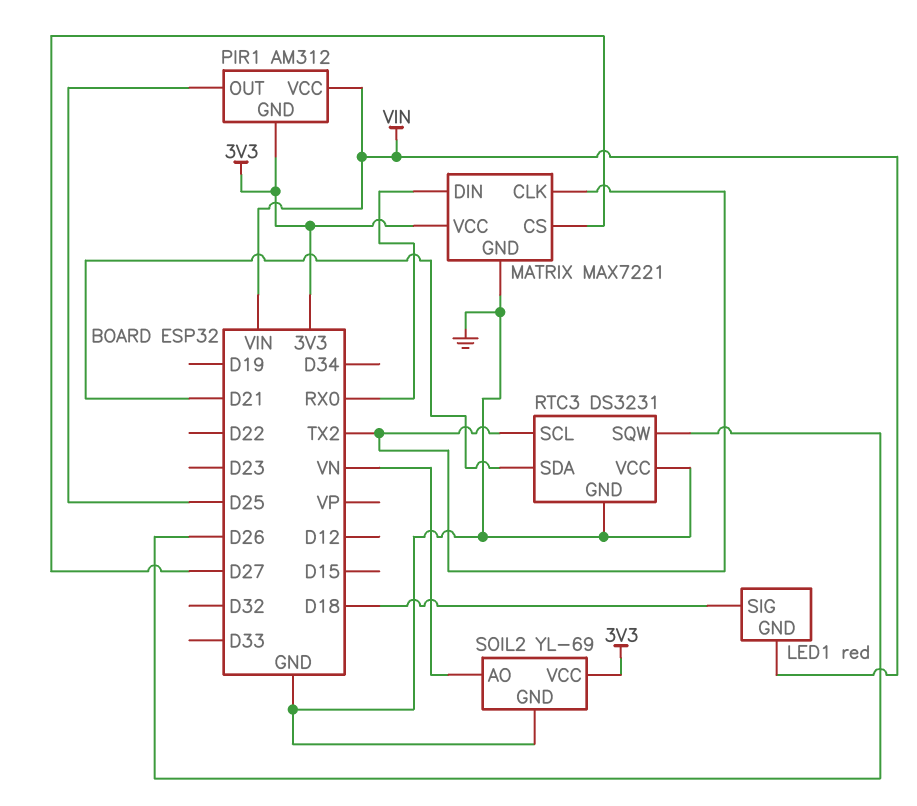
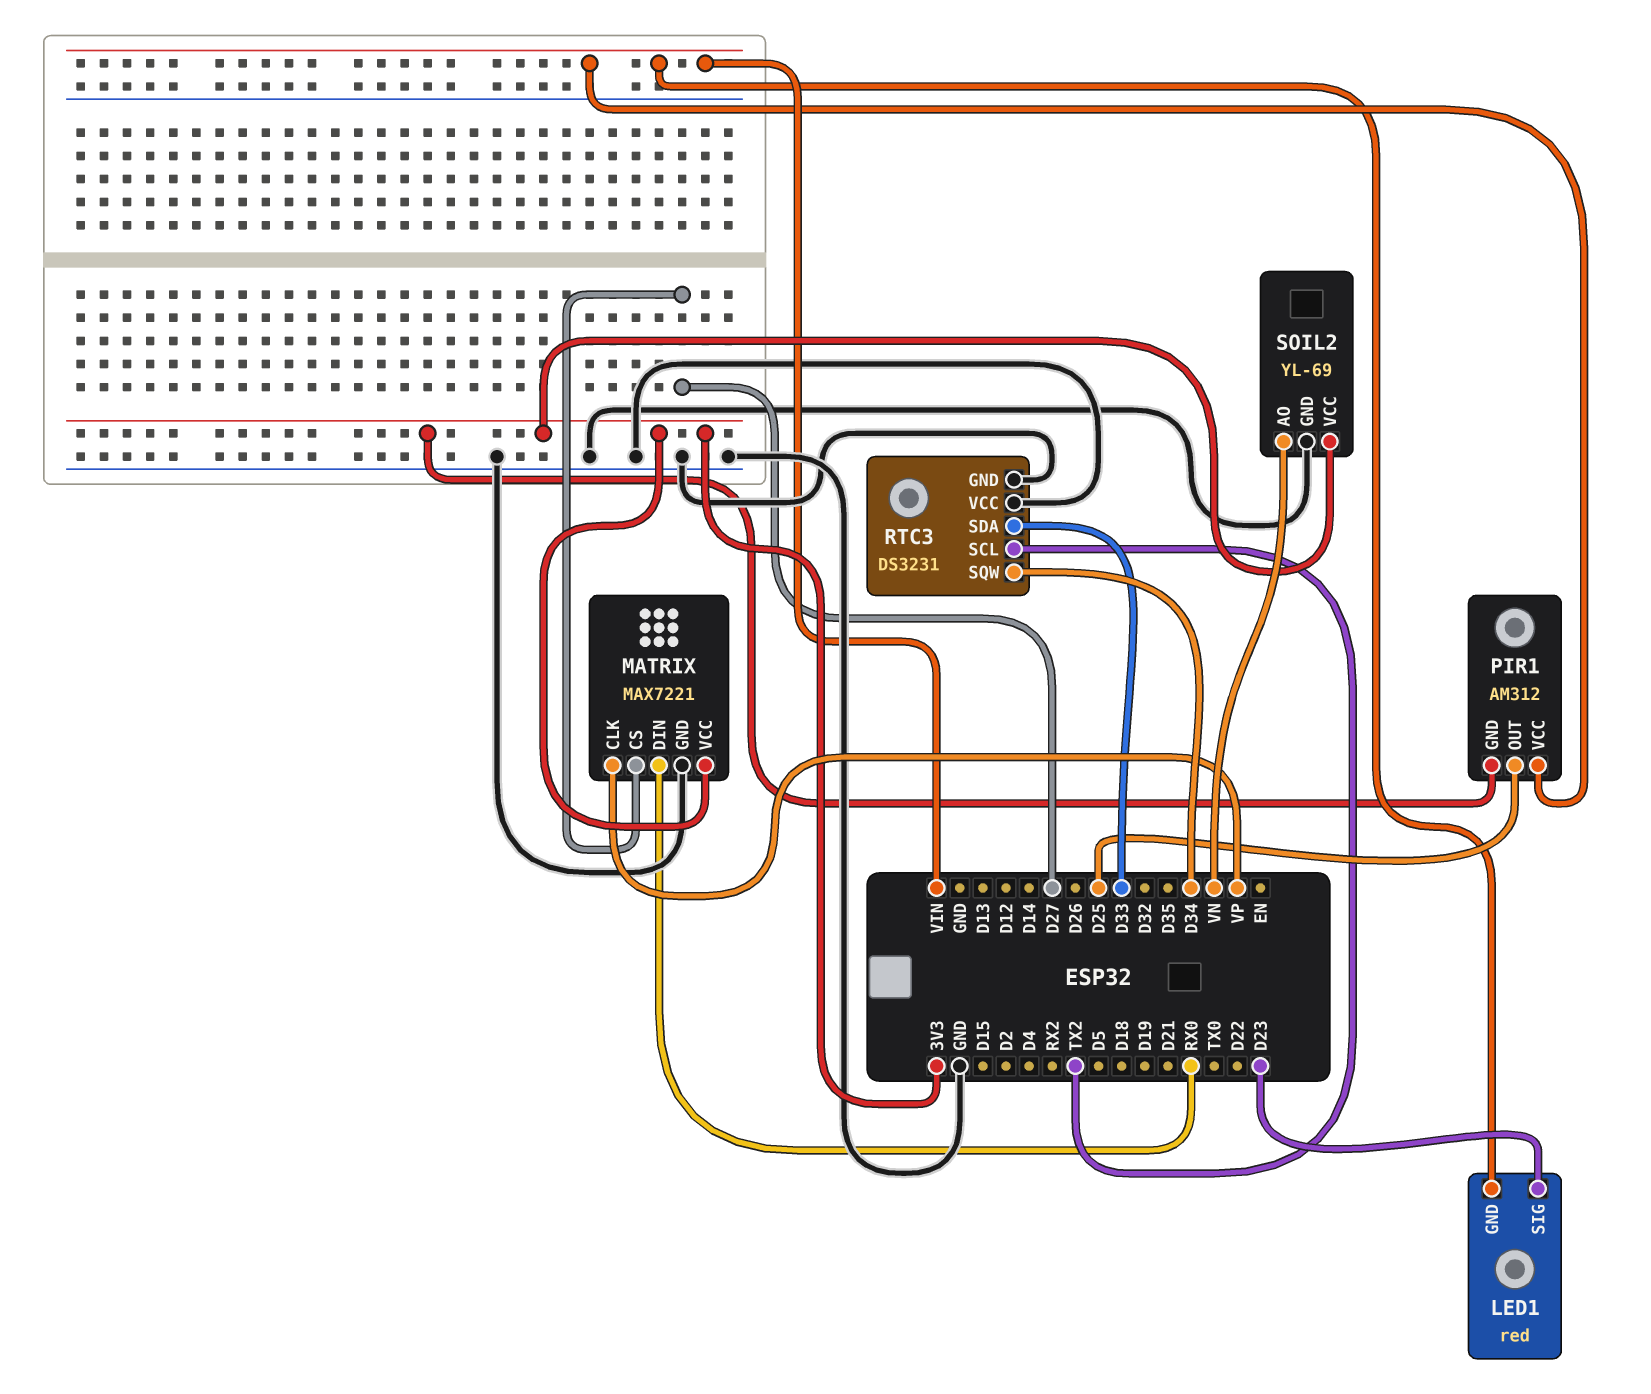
LED1 pin SIG: D18 -> D23
MATRIX pin CLK: TX2 -> VP
RTC3 pin SDA: D21 -> D33
RTC3 pin SQW: D26 -> D34

